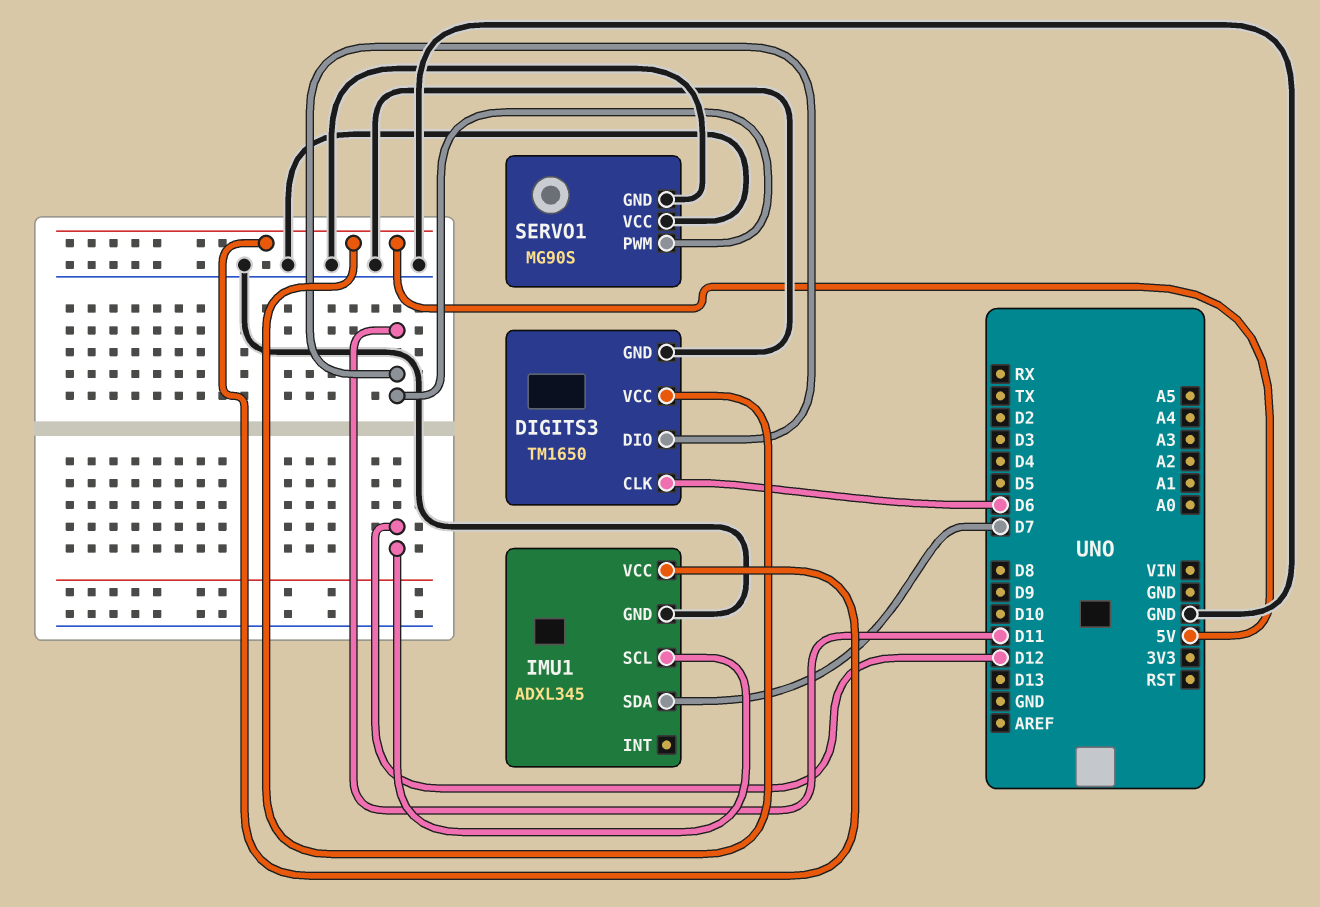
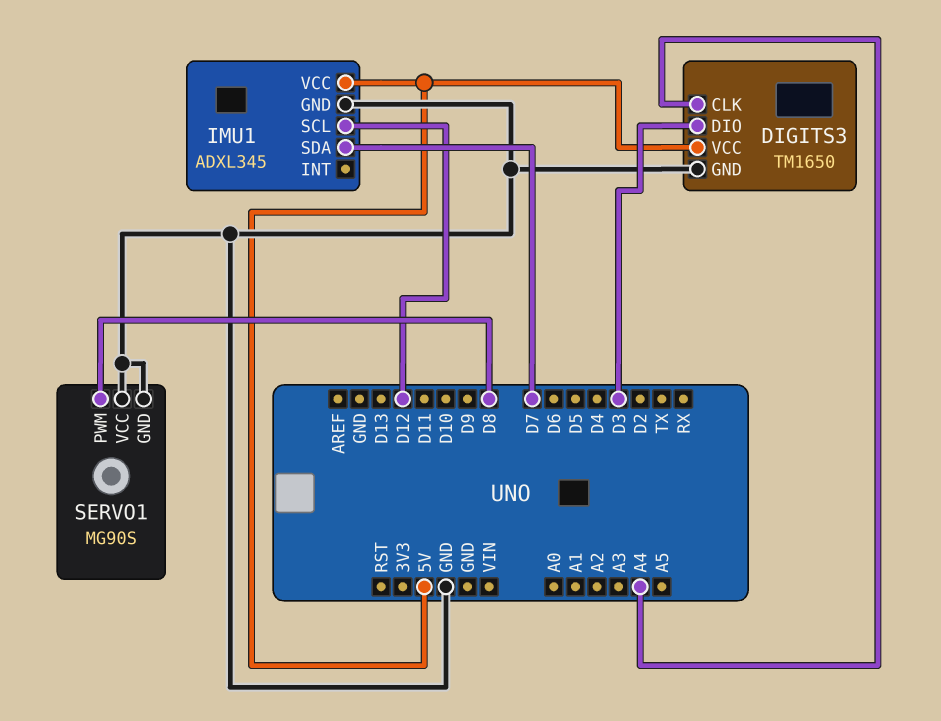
DIGITS3 pin CLK: D6 -> A4
DIGITS3 pin DIO: D11 -> D3
SERVO1 pin PWM: D11 -> D8

